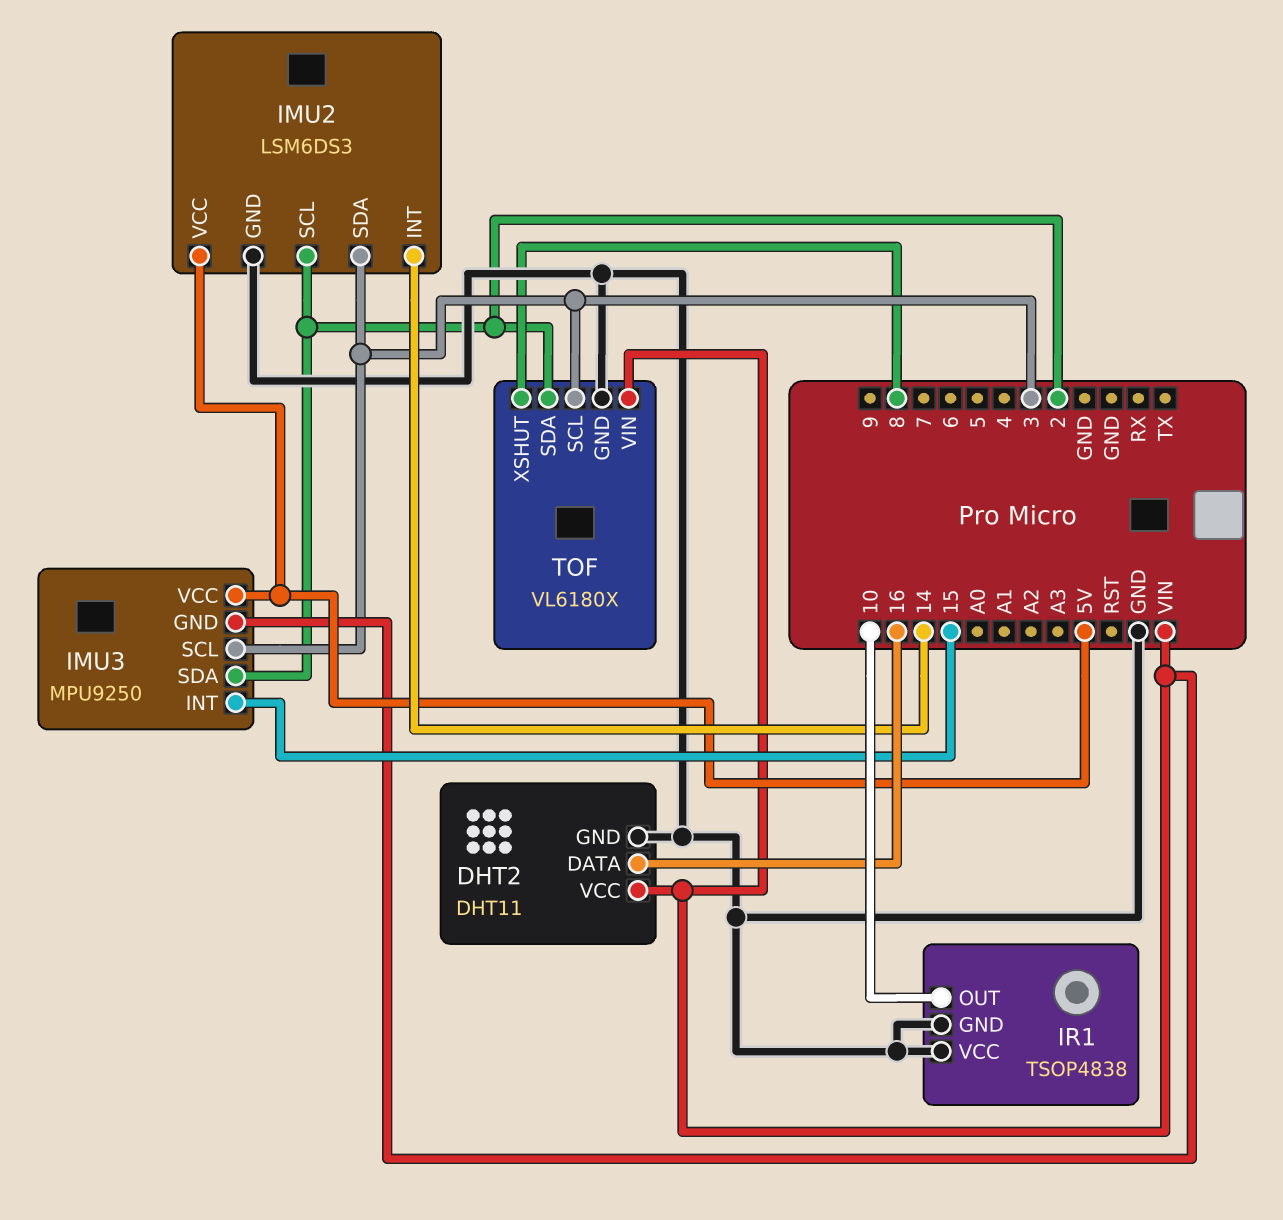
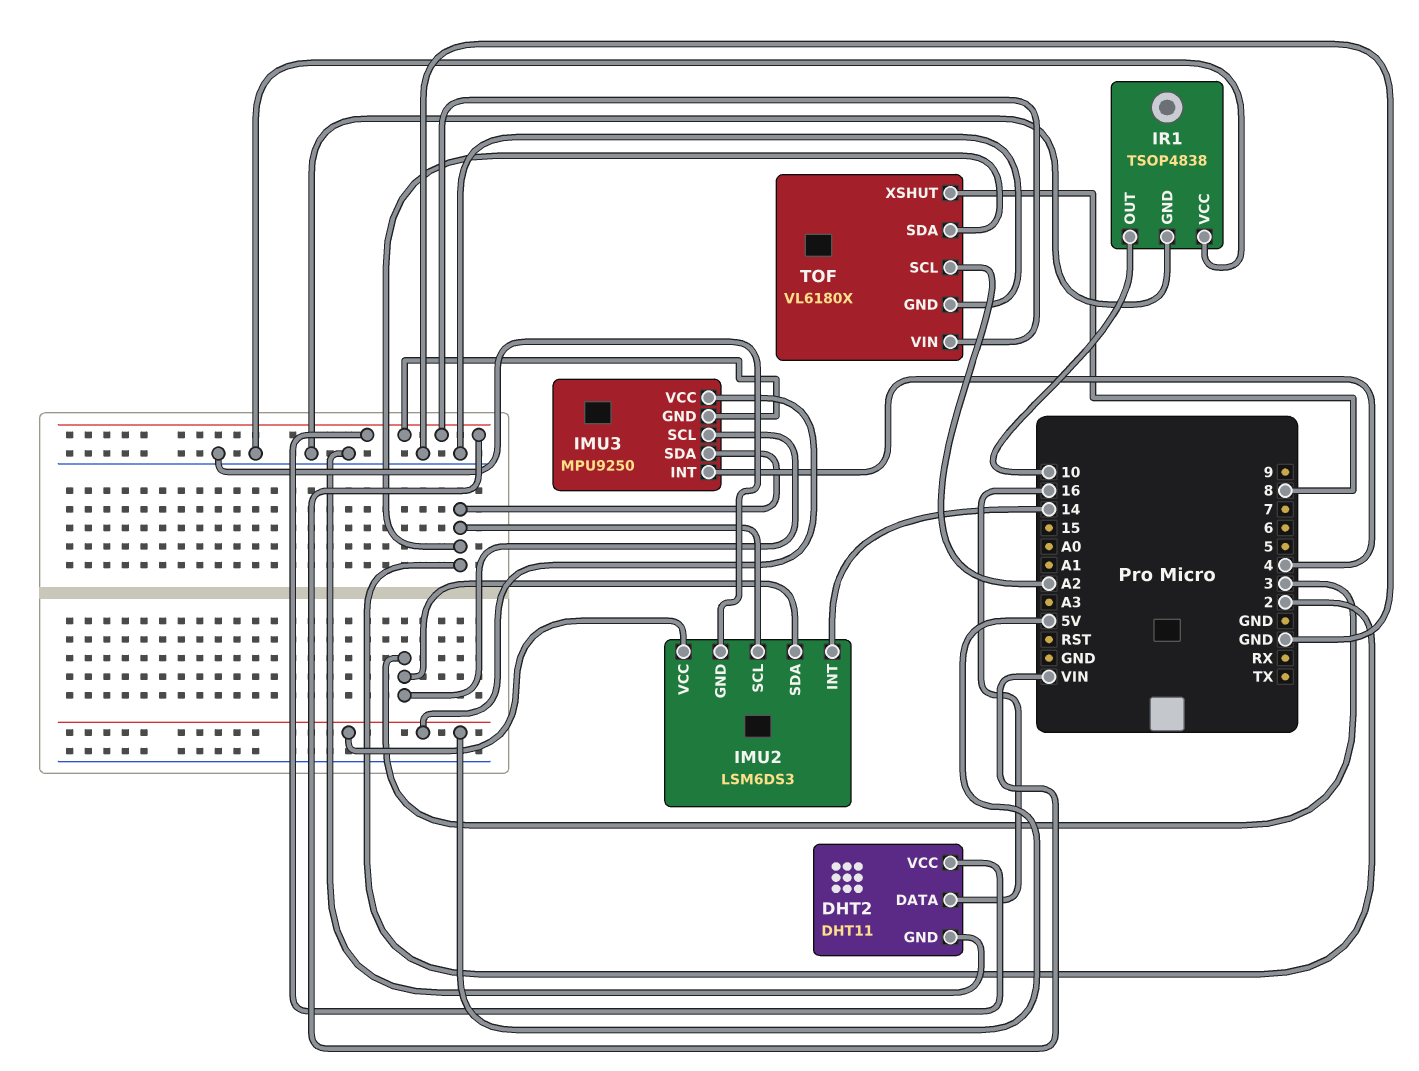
IMU3 pin INT: 15 -> 4
TOF pin SCL: 3 -> A2

